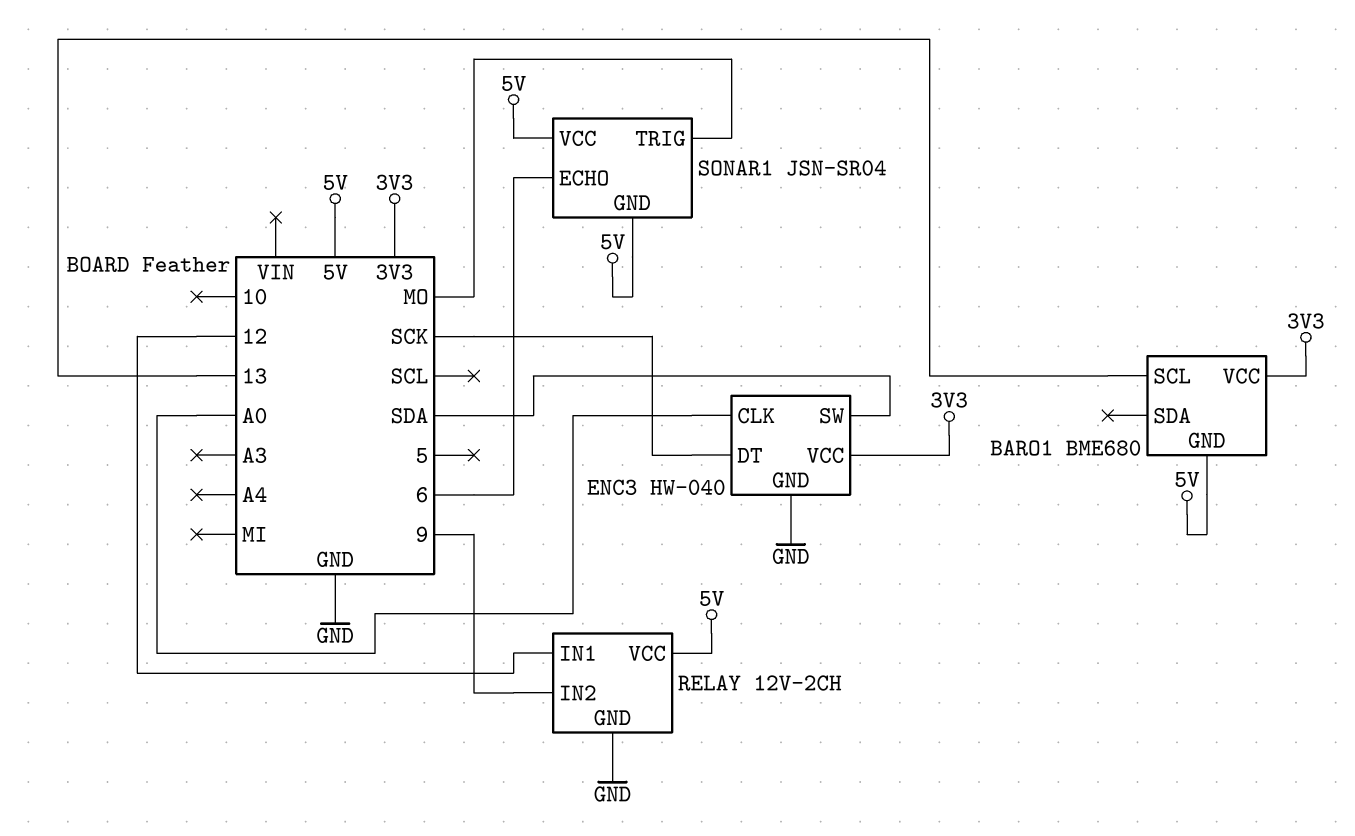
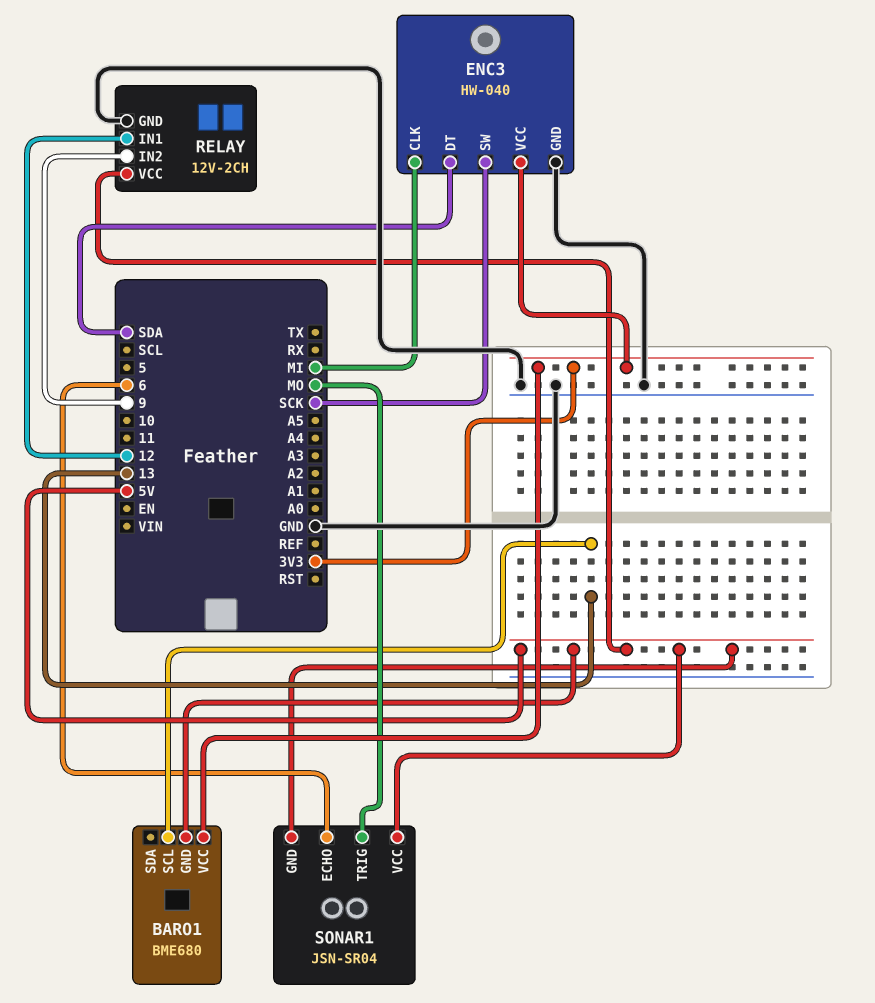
ENC3 pin CLK: A0 -> MI
ENC3 pin DT: SCK -> SDA
ENC3 pin SW: SDA -> SCK

